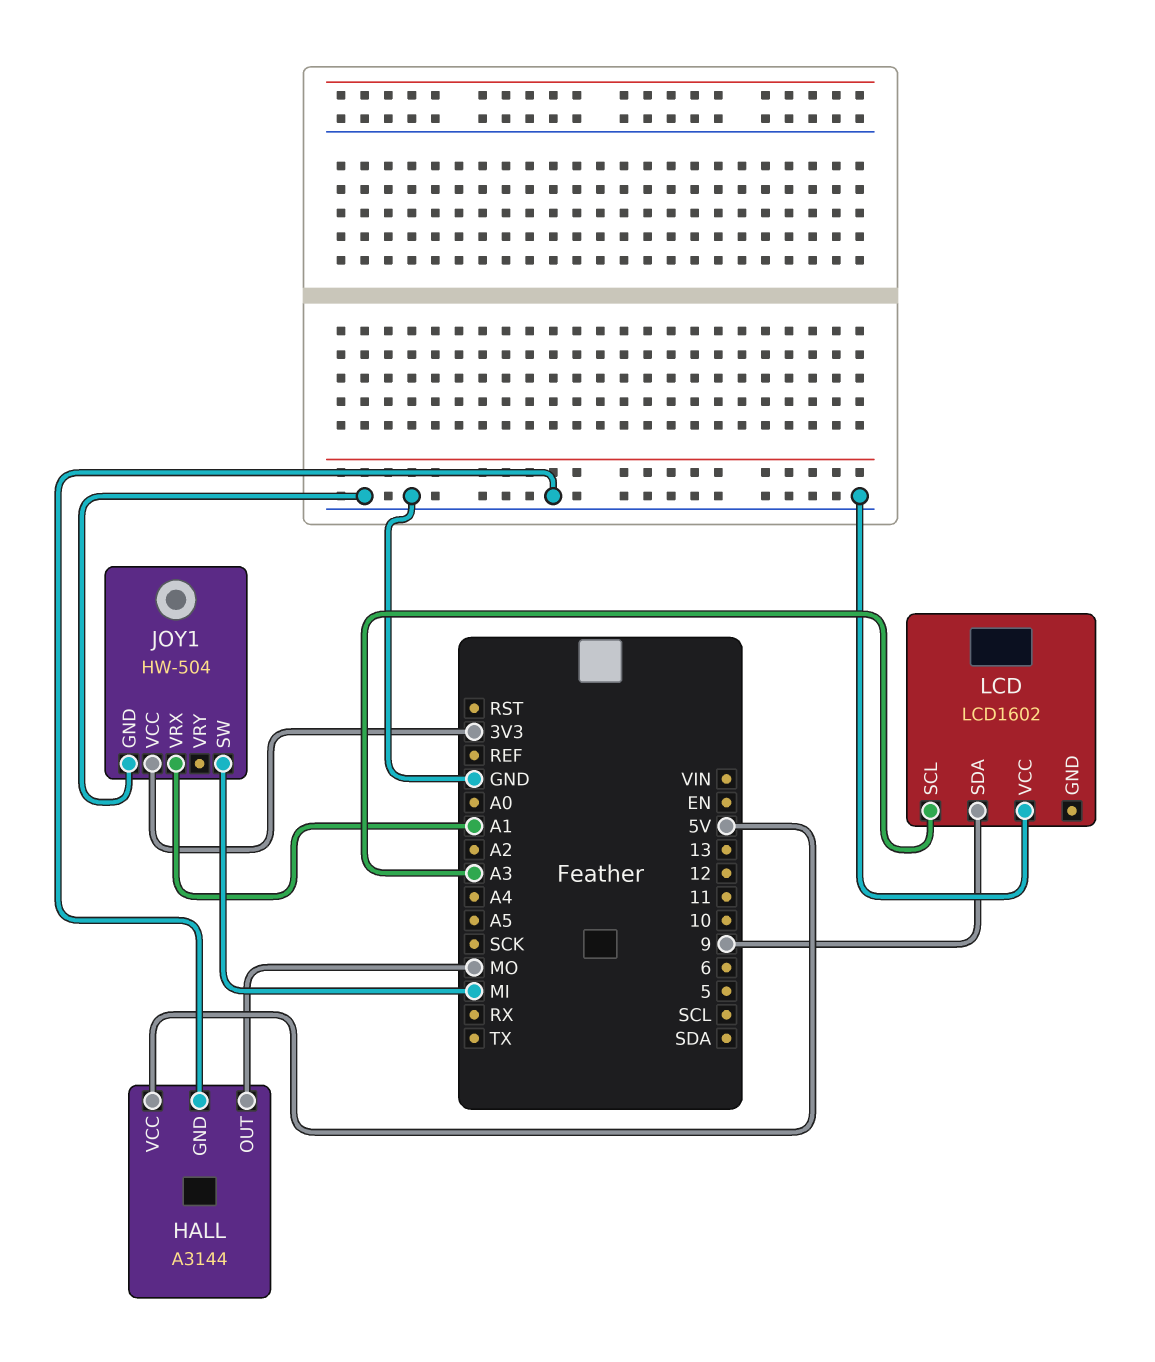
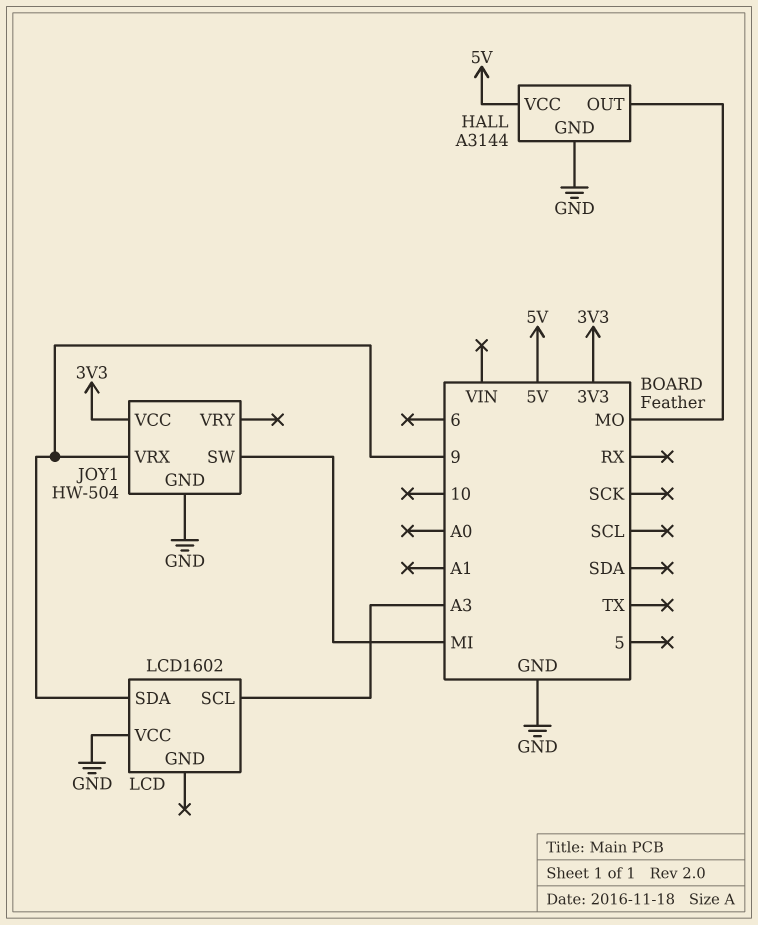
JOY1 pin VRX: A1 -> 9

